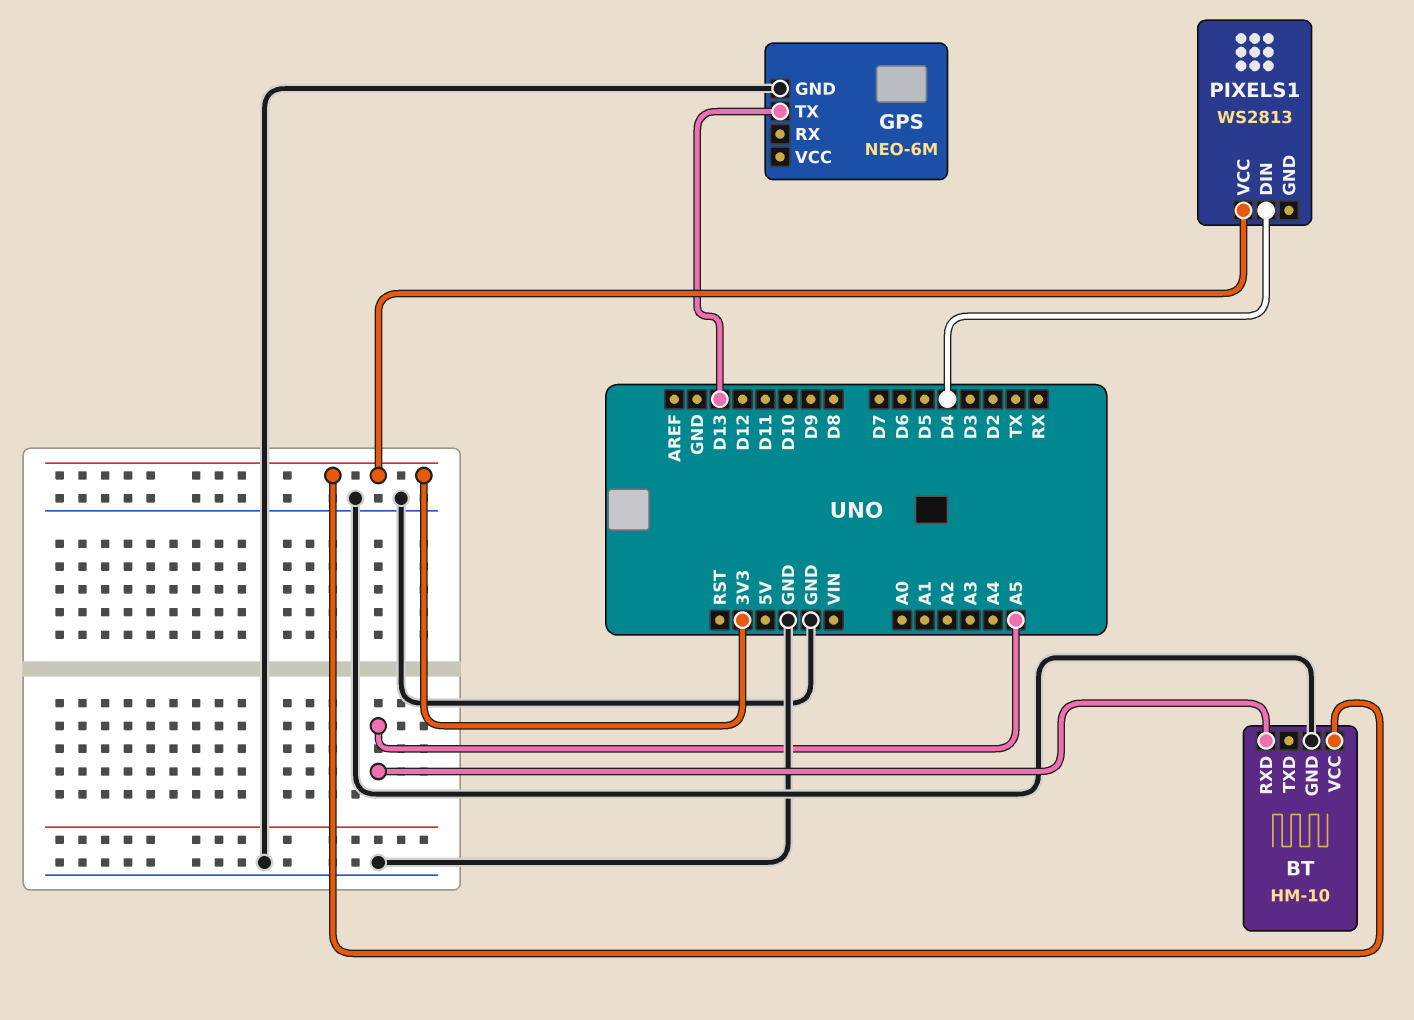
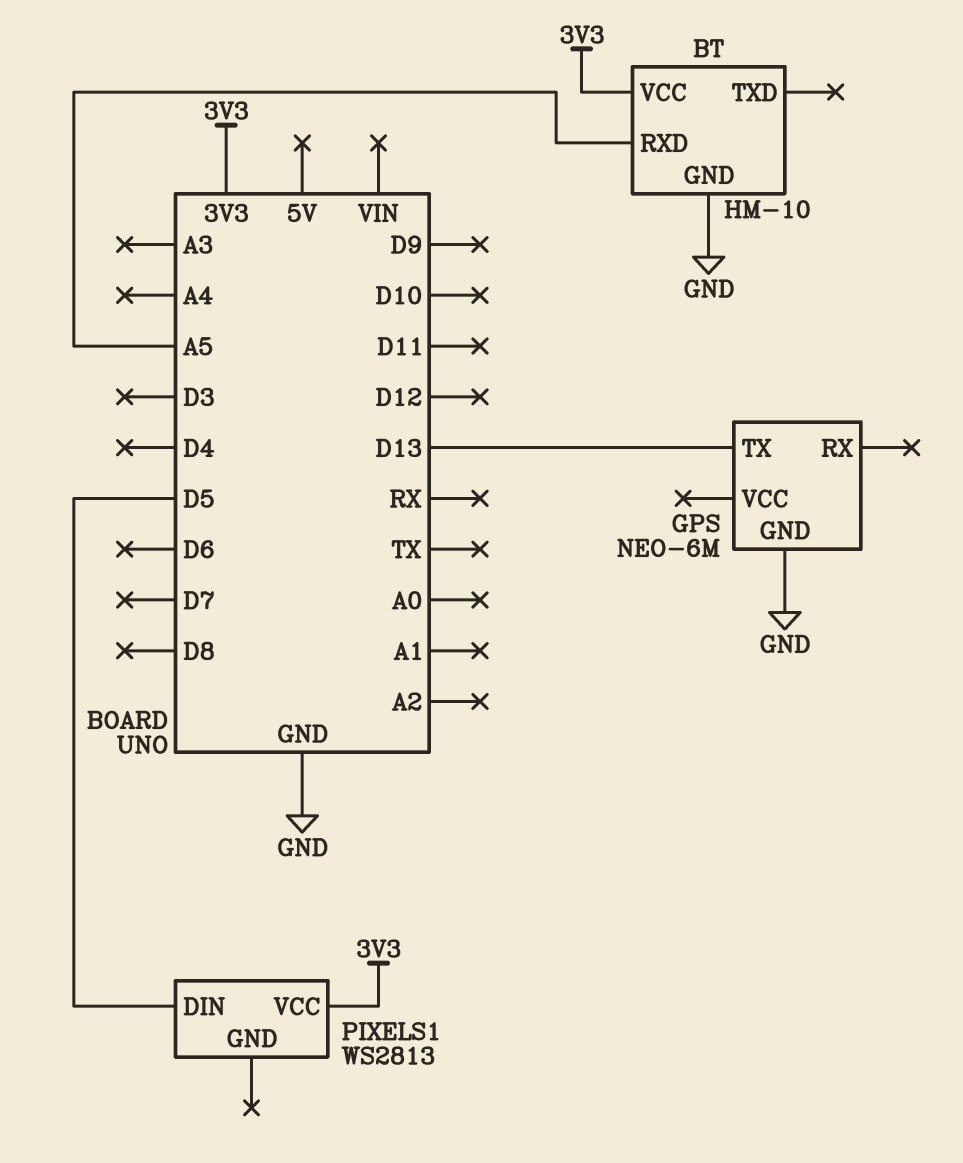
PIXELS1 pin DIN: D4 -> D5

